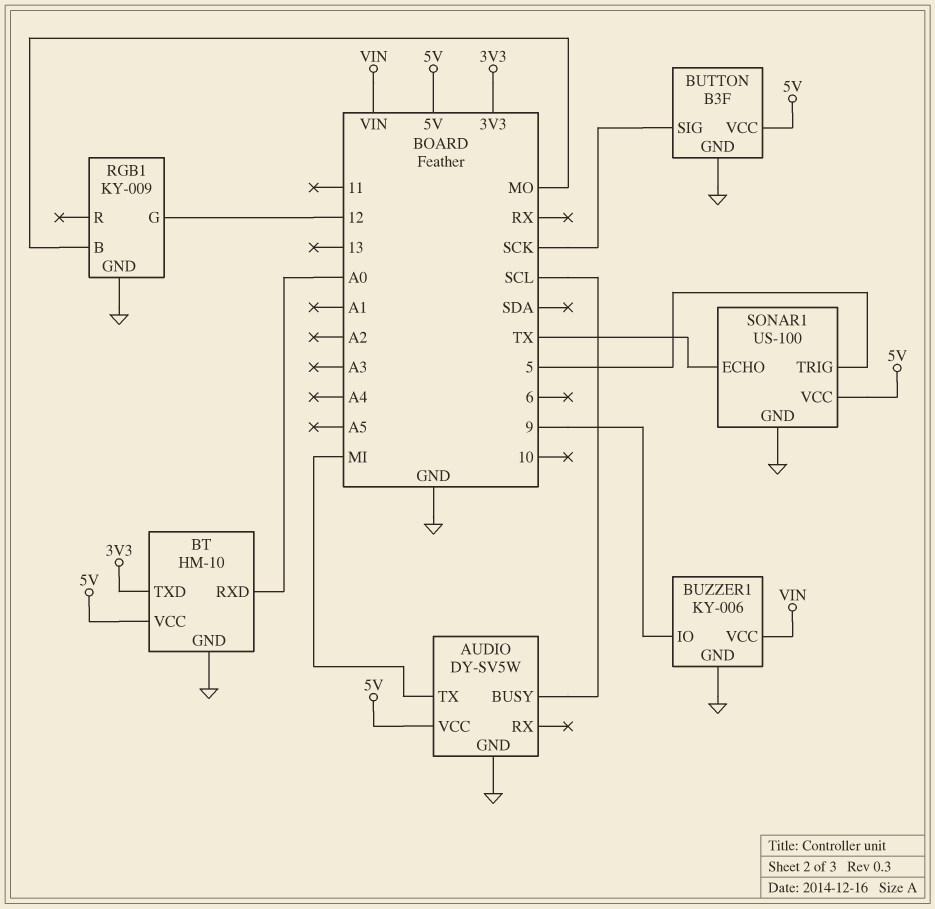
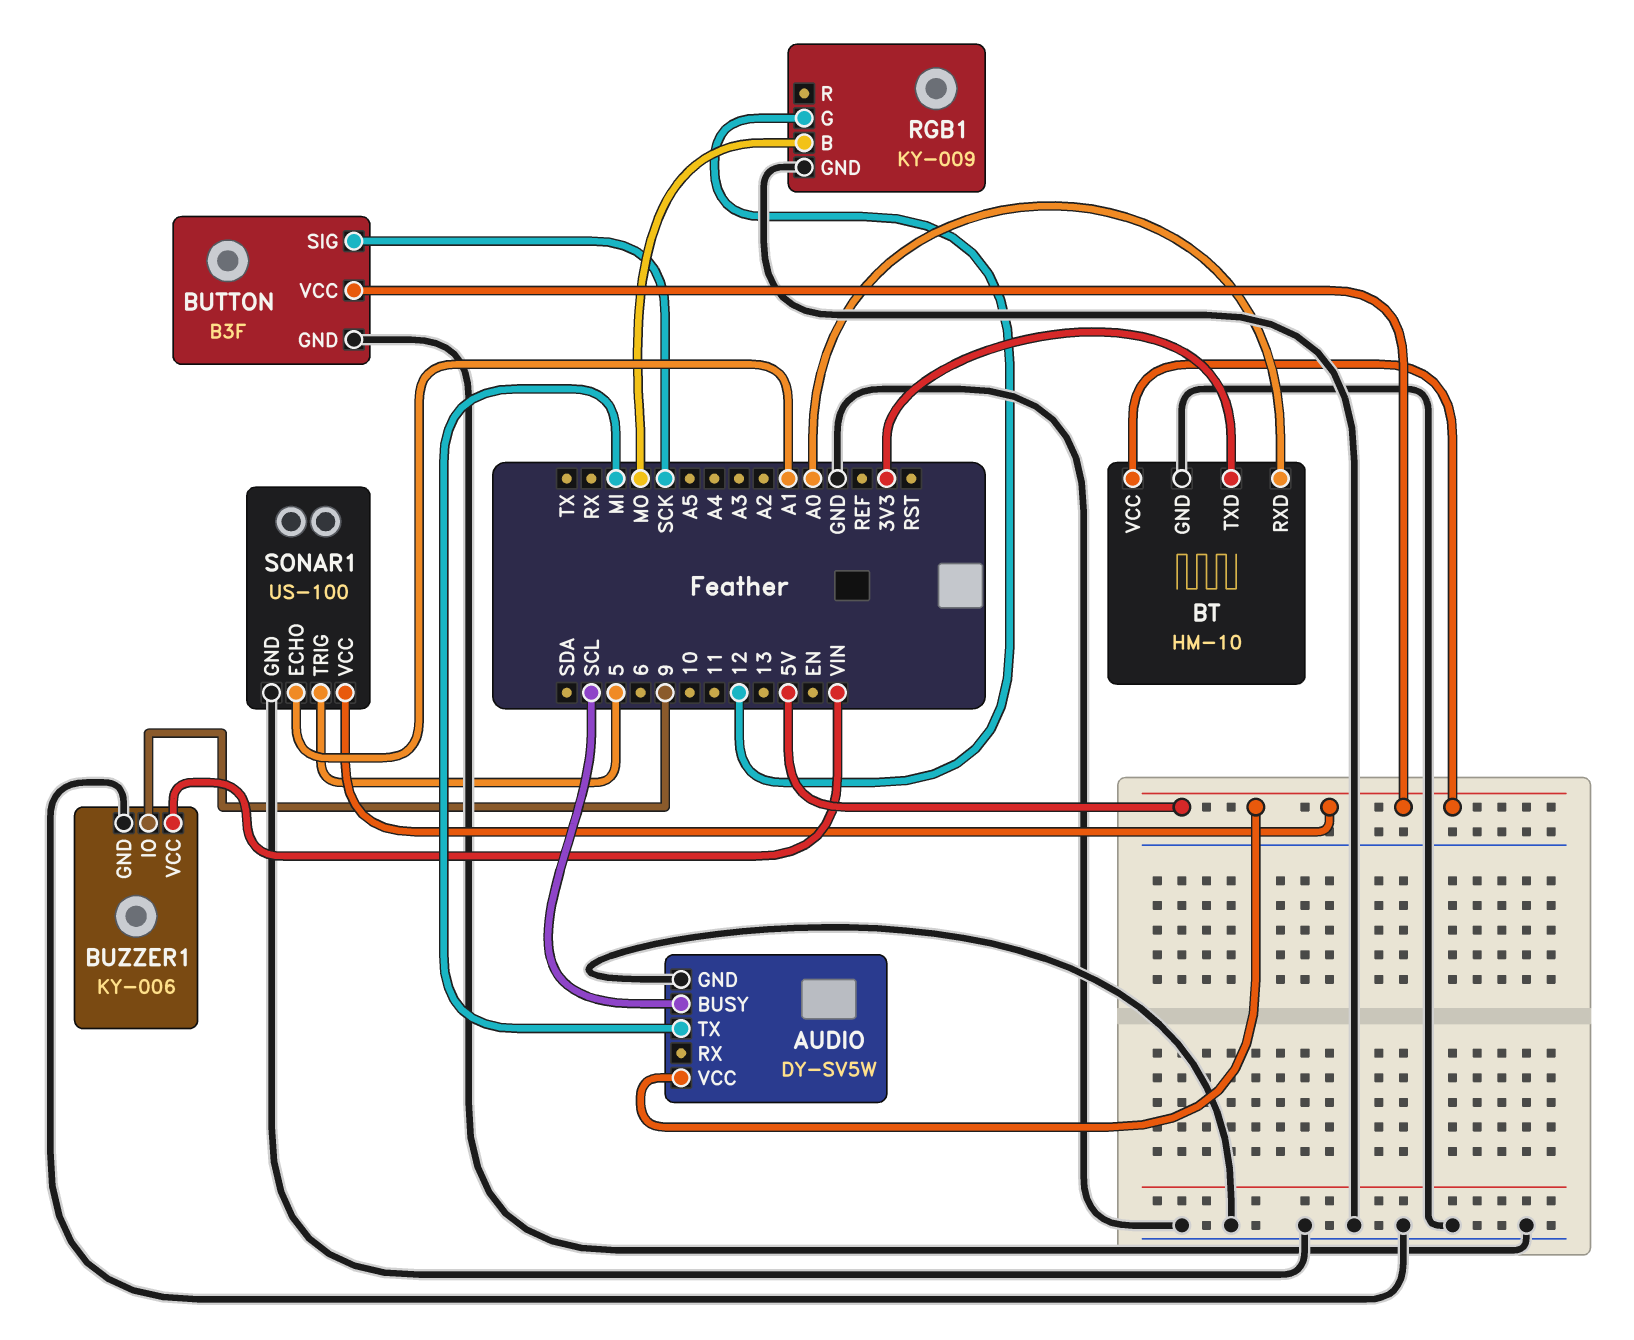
SONAR1 pin ECHO: TX -> A1

